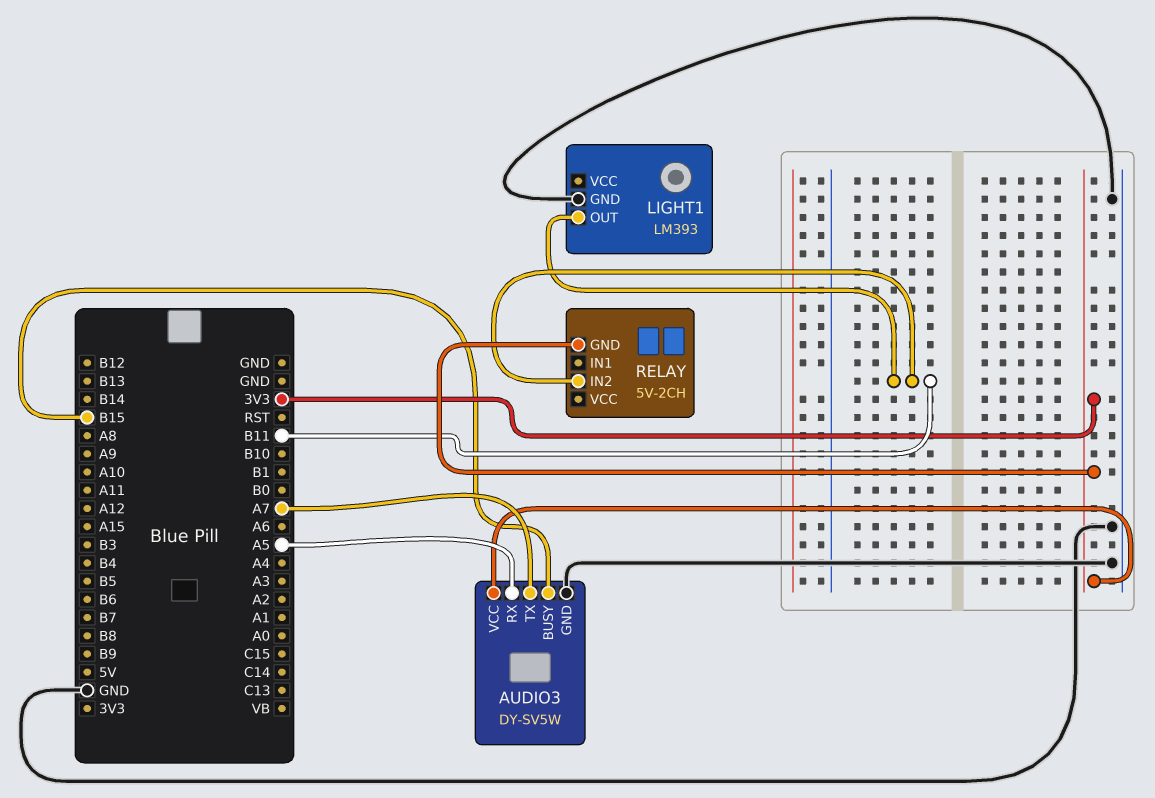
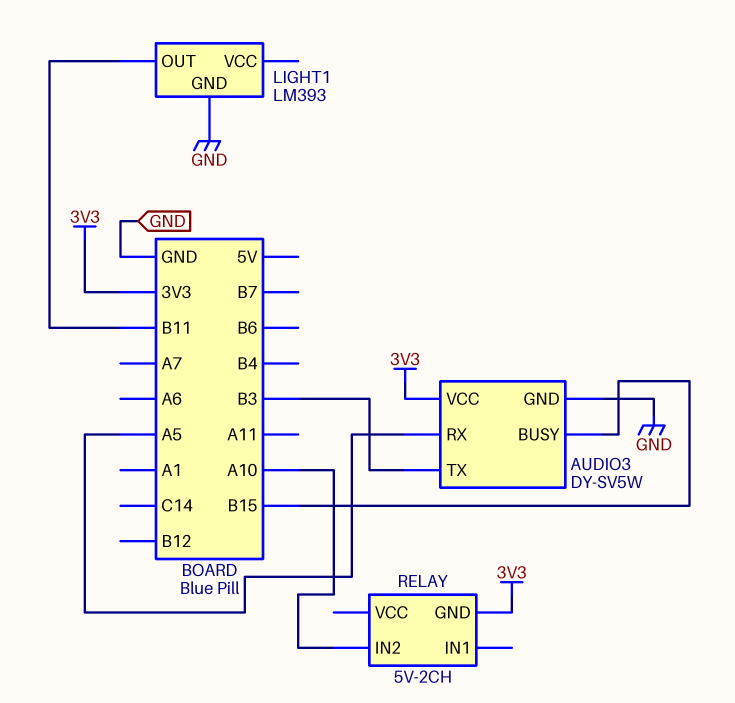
AUDIO3 pin TX: A7 -> B3
RELAY pin IN2: B11 -> A10

